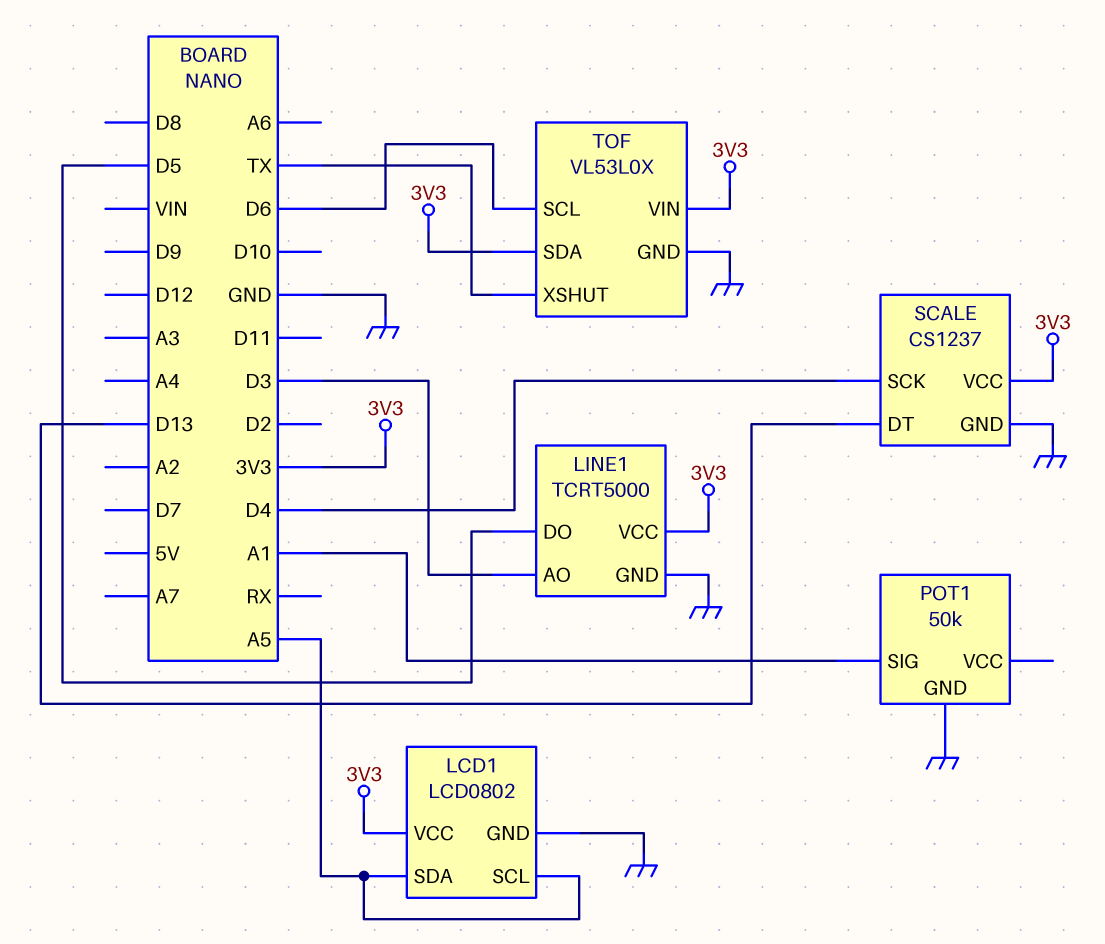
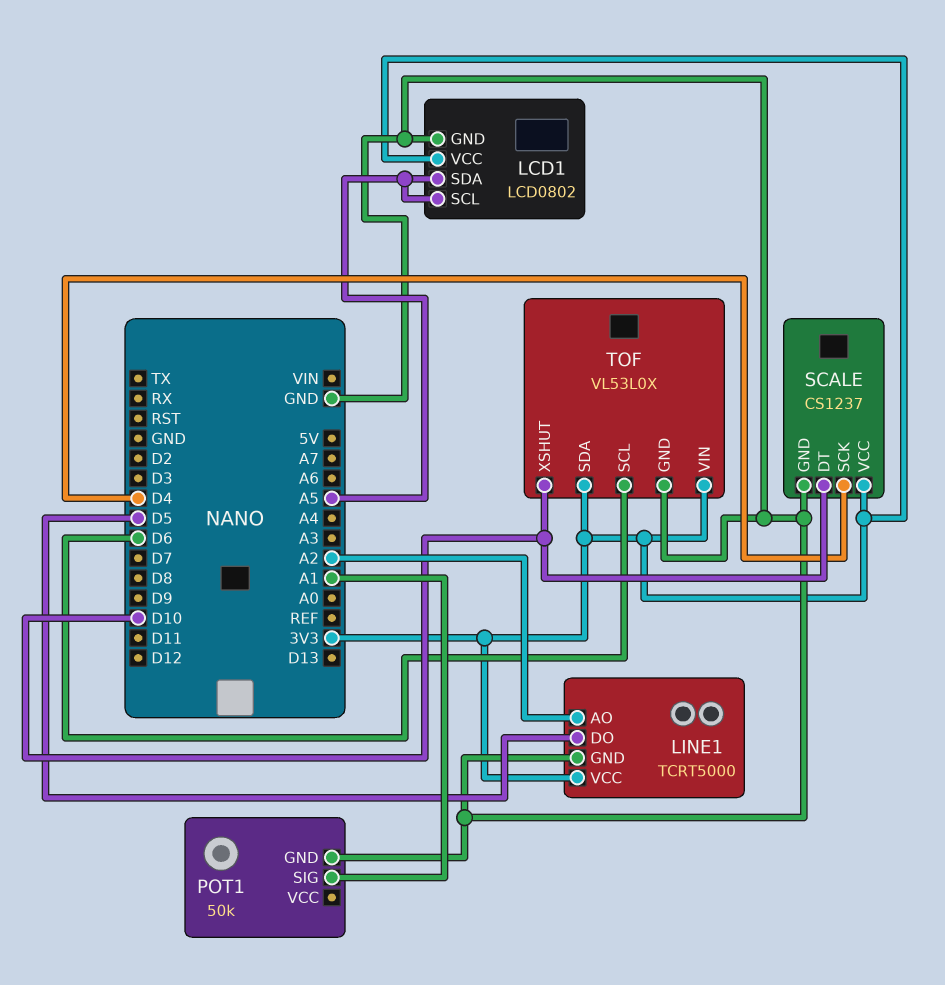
LINE1 pin AO: D3 -> A2
SCALE pin DT: D13 -> D10
TOF pin XSHUT: TX -> D10

